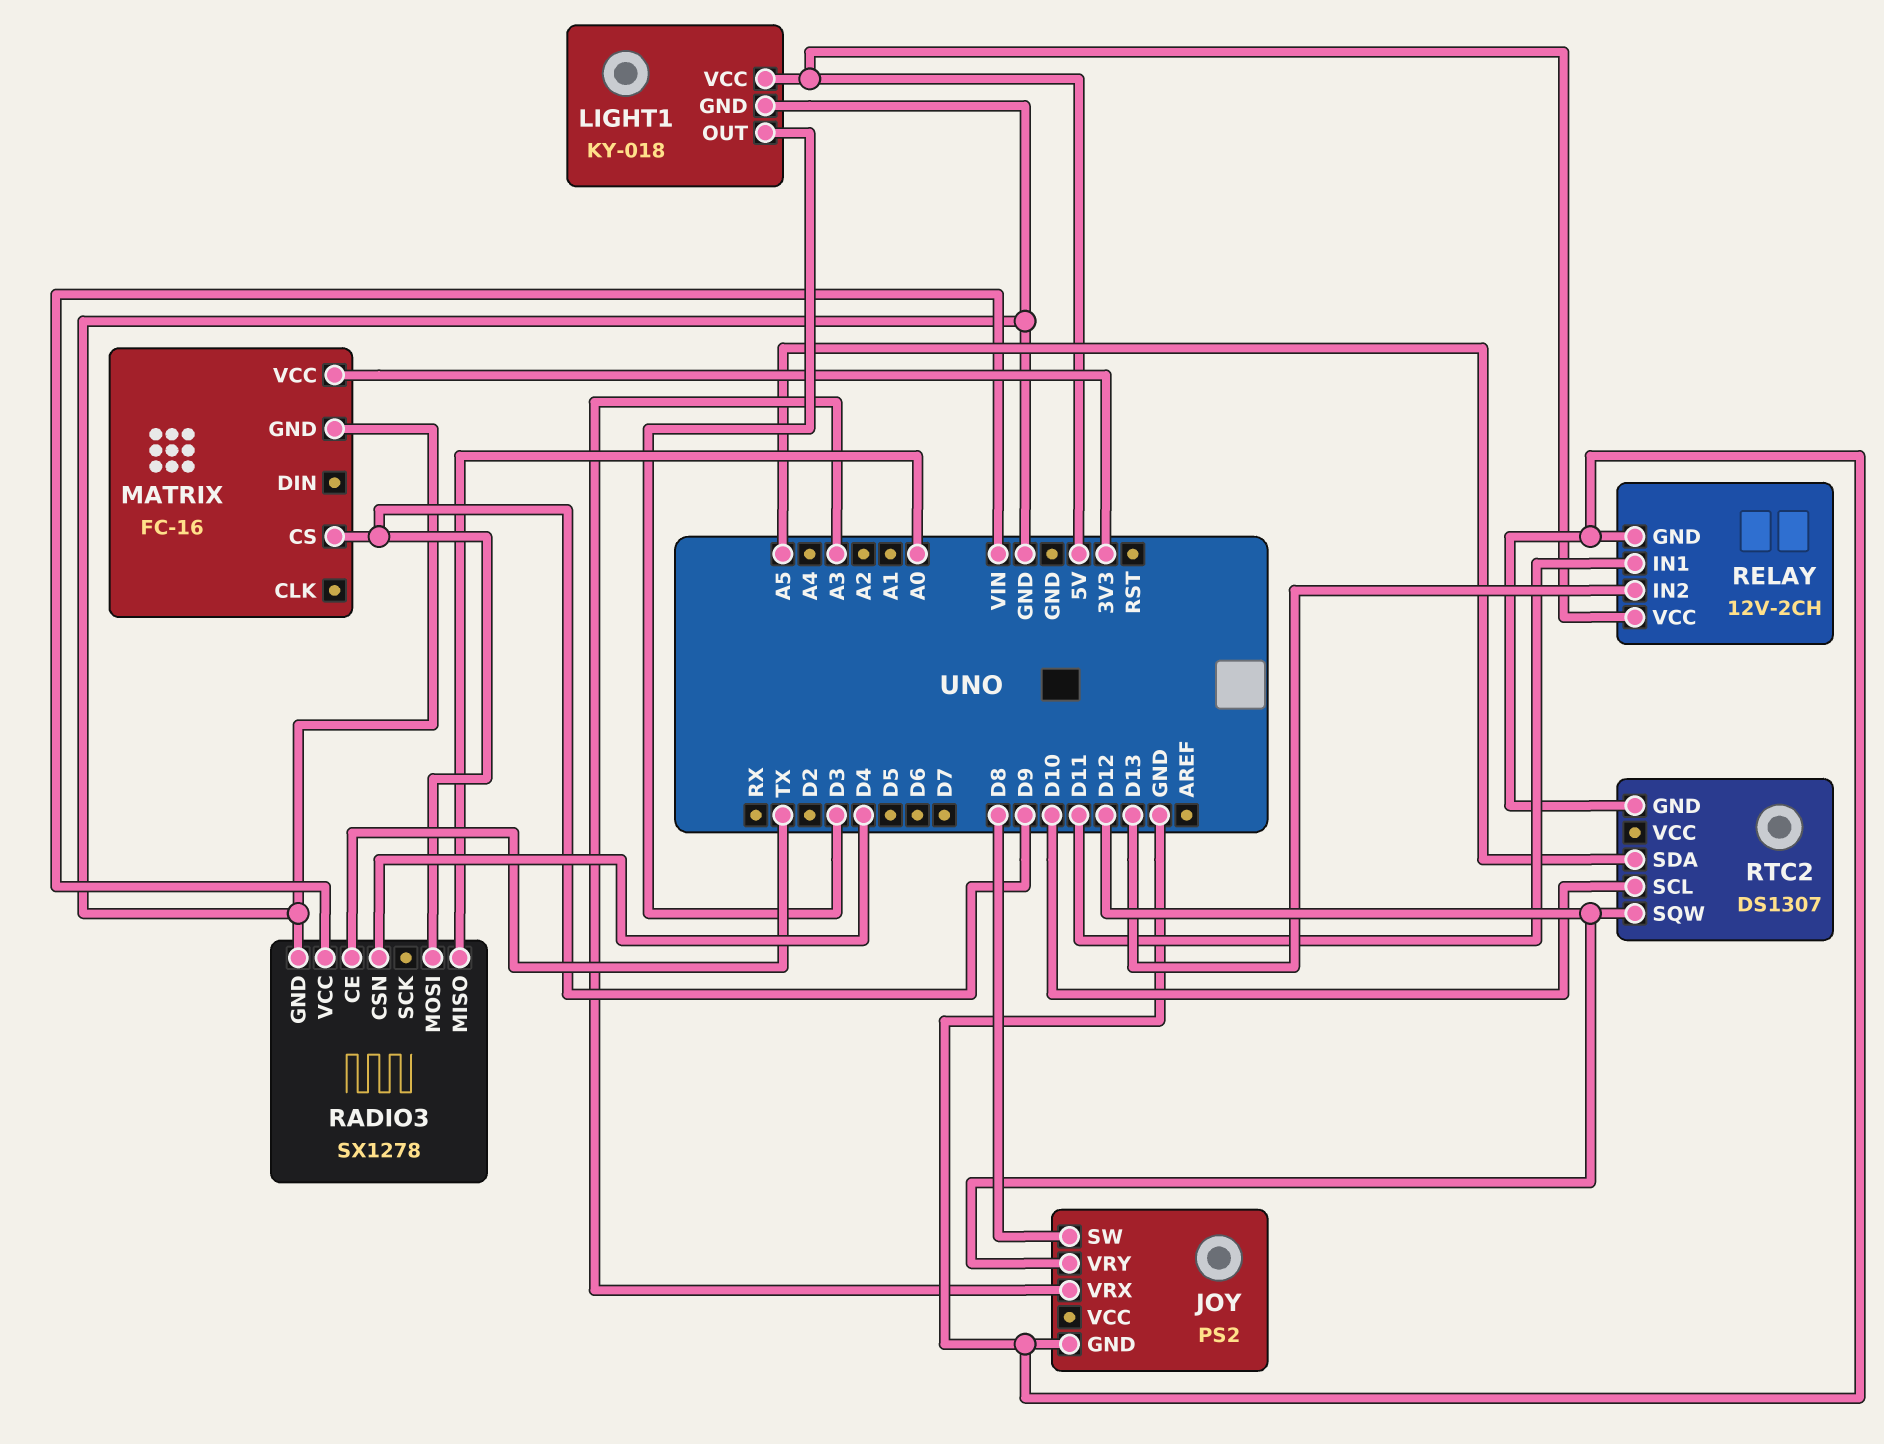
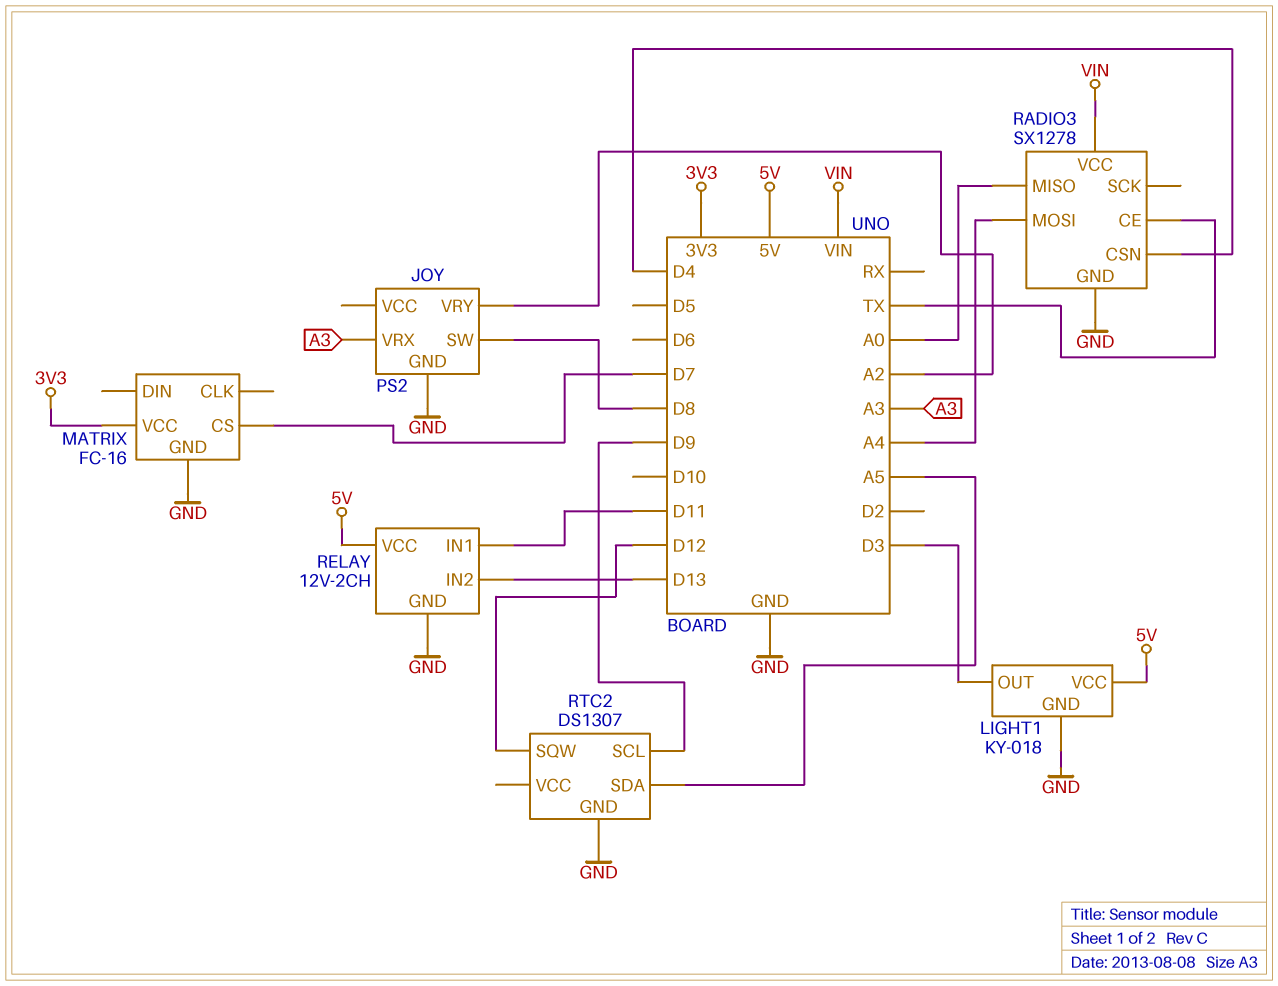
JOY pin VRY: D12 -> A2
MATRIX pin CS: D9 -> D7
RADIO3 pin MOSI: D9 -> A4
RTC2 pin SCL: D10 -> D9

